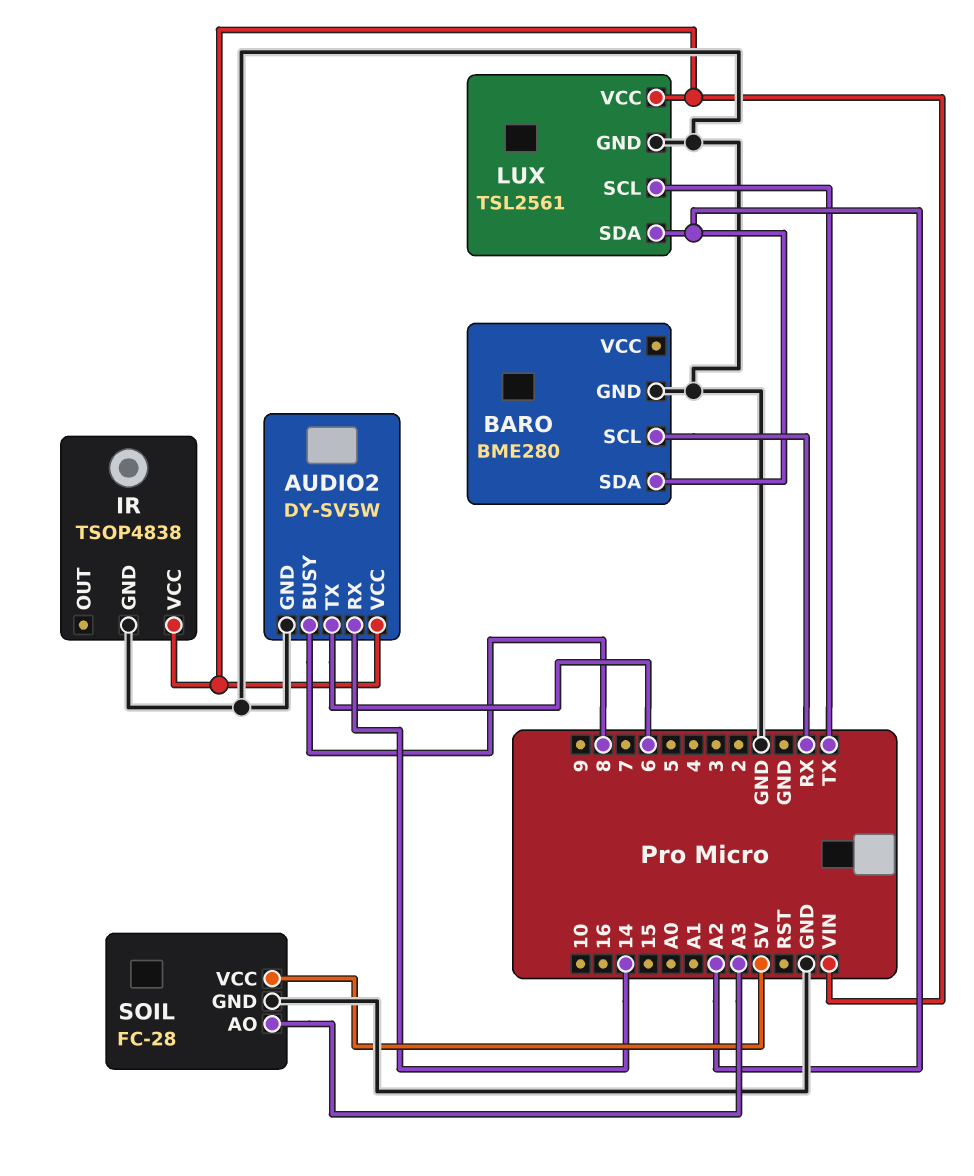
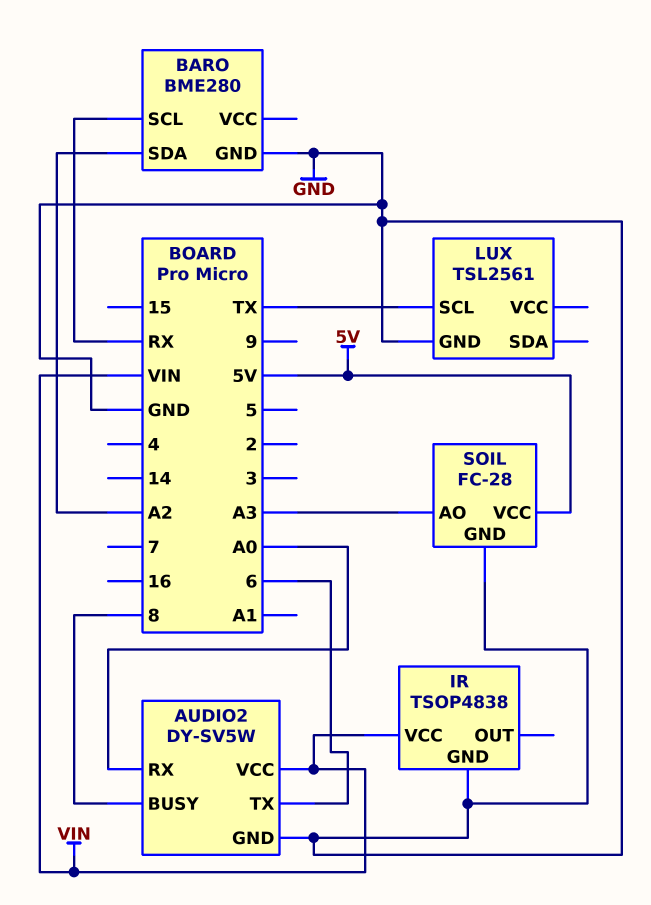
AUDIO2 pin RX: 14 -> A0
LUX pin SDA: A2 -> none
LUX pin VCC: VIN -> none

